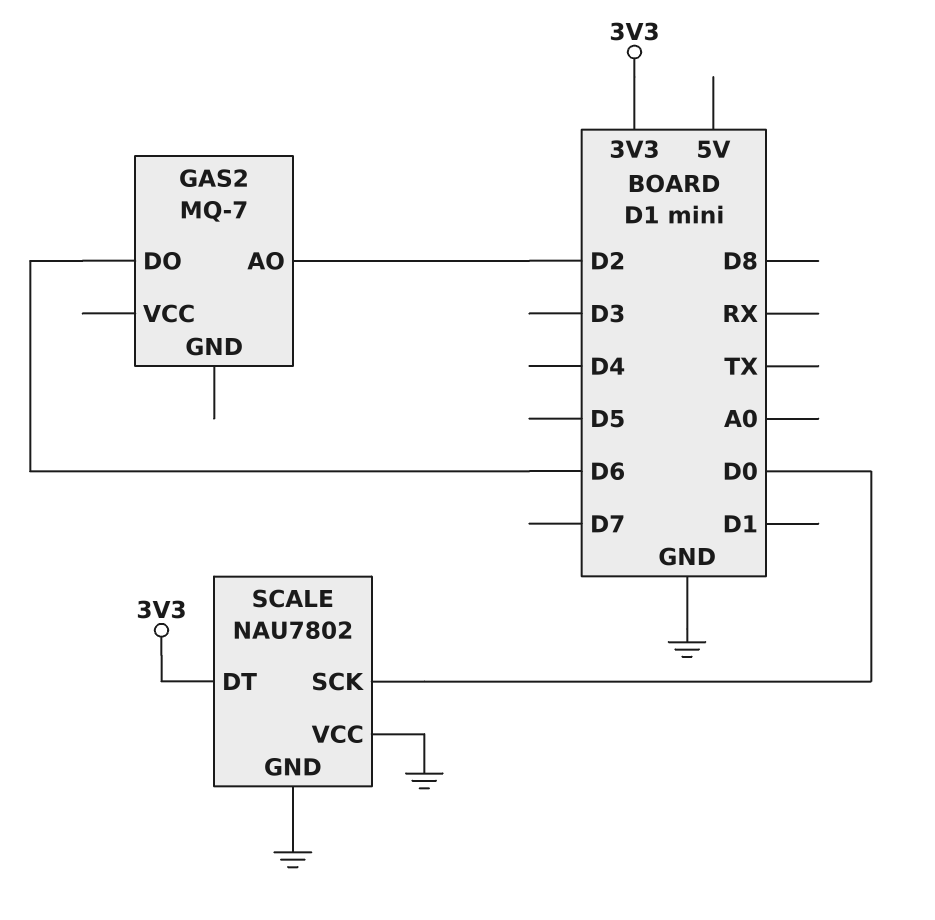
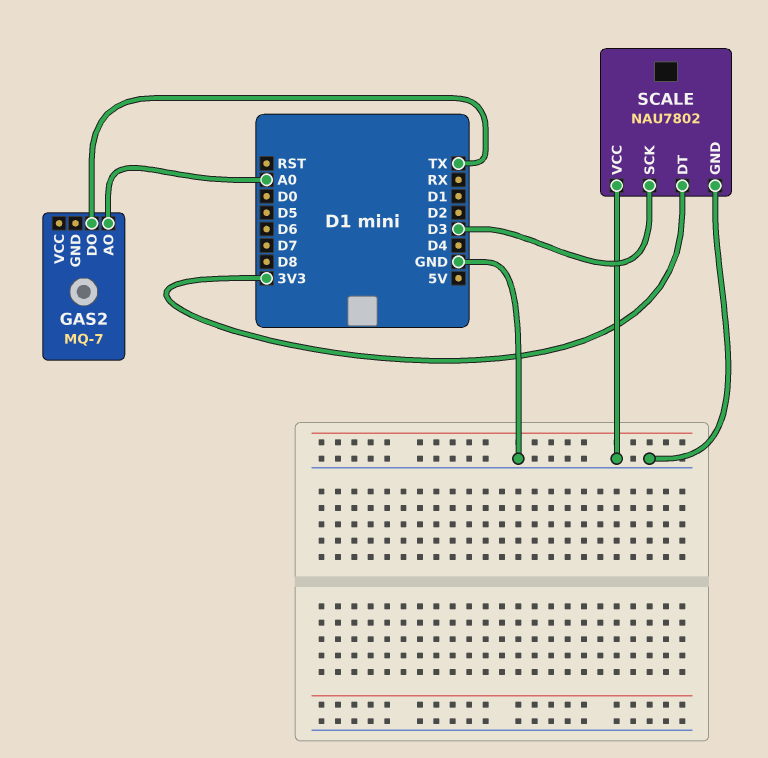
GAS2 pin AO: D2 -> A0
GAS2 pin DO: D6 -> TX
SCALE pin SCK: D0 -> D3

